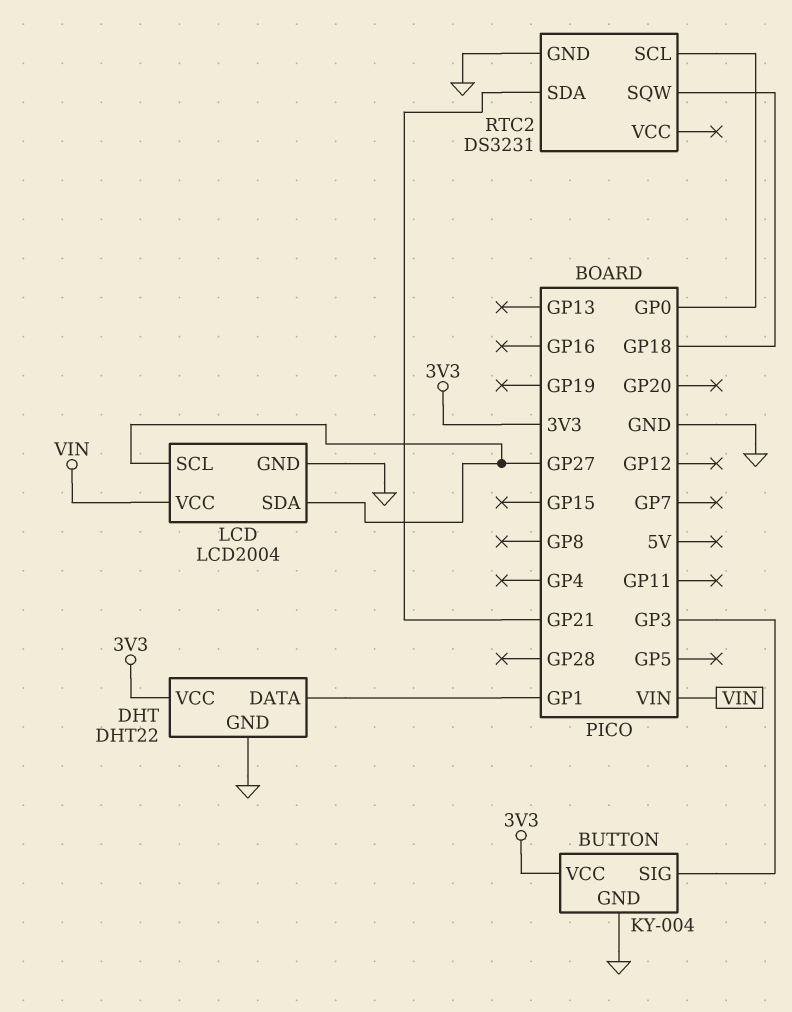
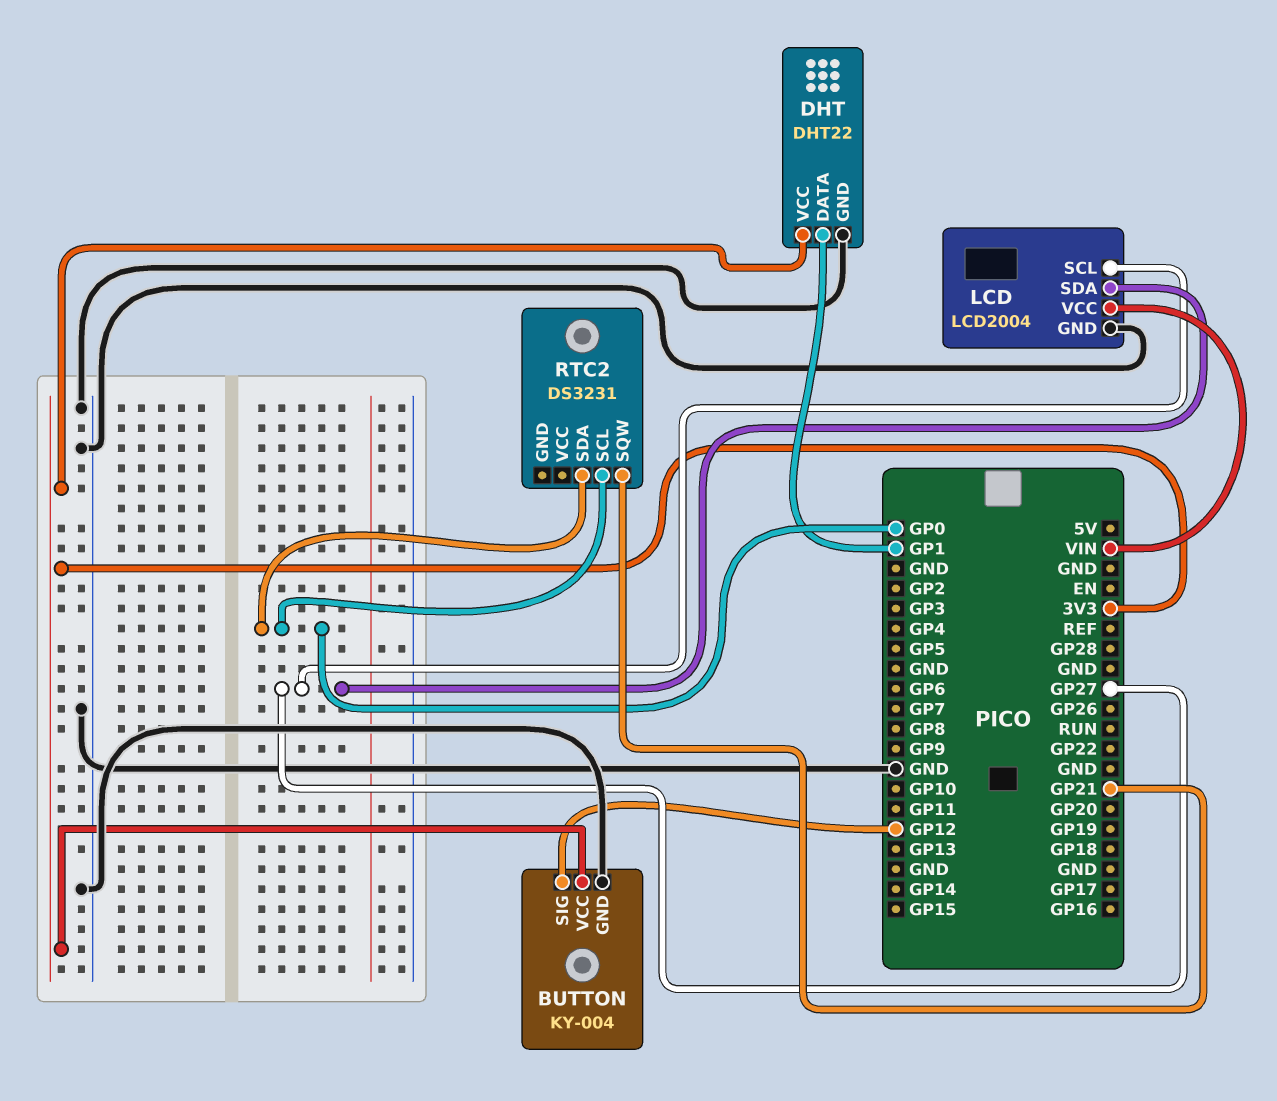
BUTTON pin SIG: GP3 -> GP12
RTC2 pin GND: GND -> none
RTC2 pin SDA: GP21 -> GP0
RTC2 pin SQW: GP18 -> GP21

